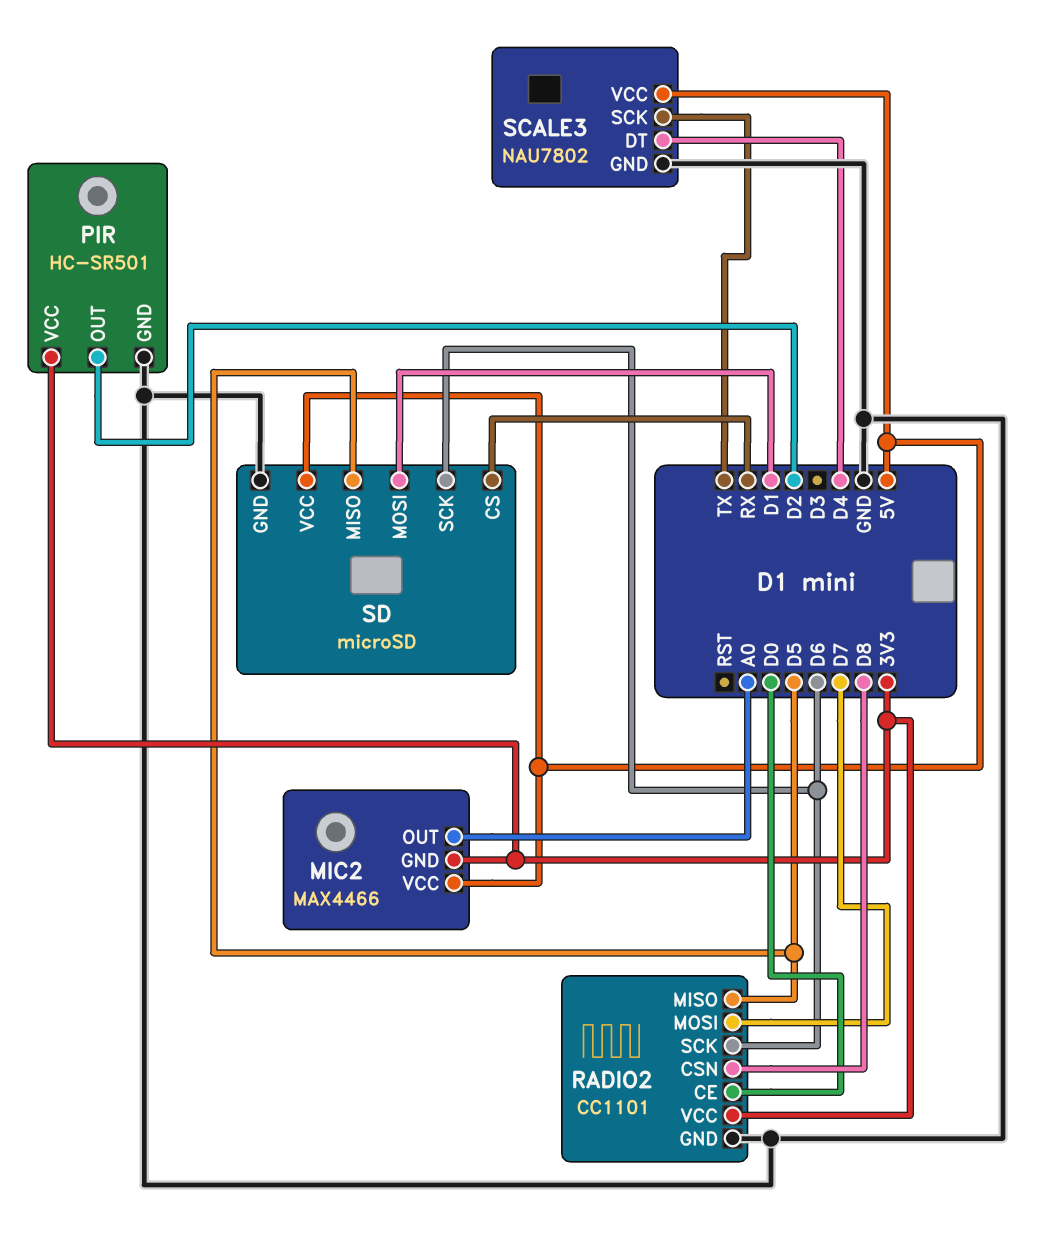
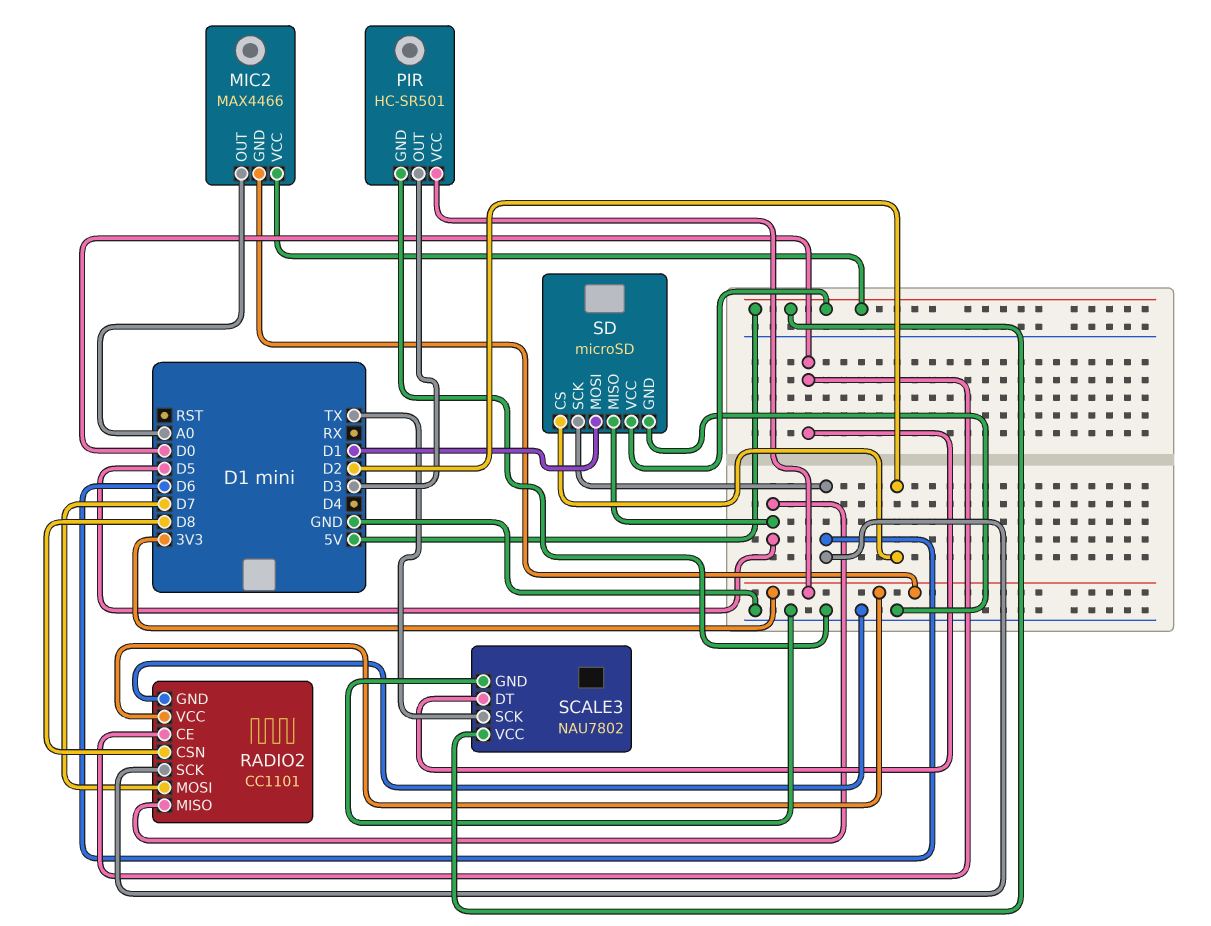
PIR pin OUT: D2 -> D3
SCALE3 pin DT: D4 -> D0
SD pin CS: RX -> D2

